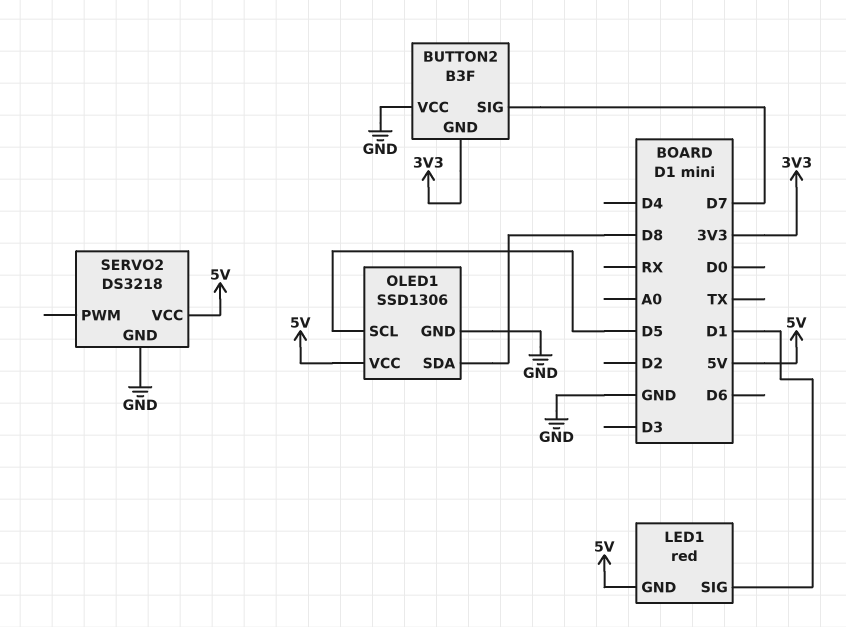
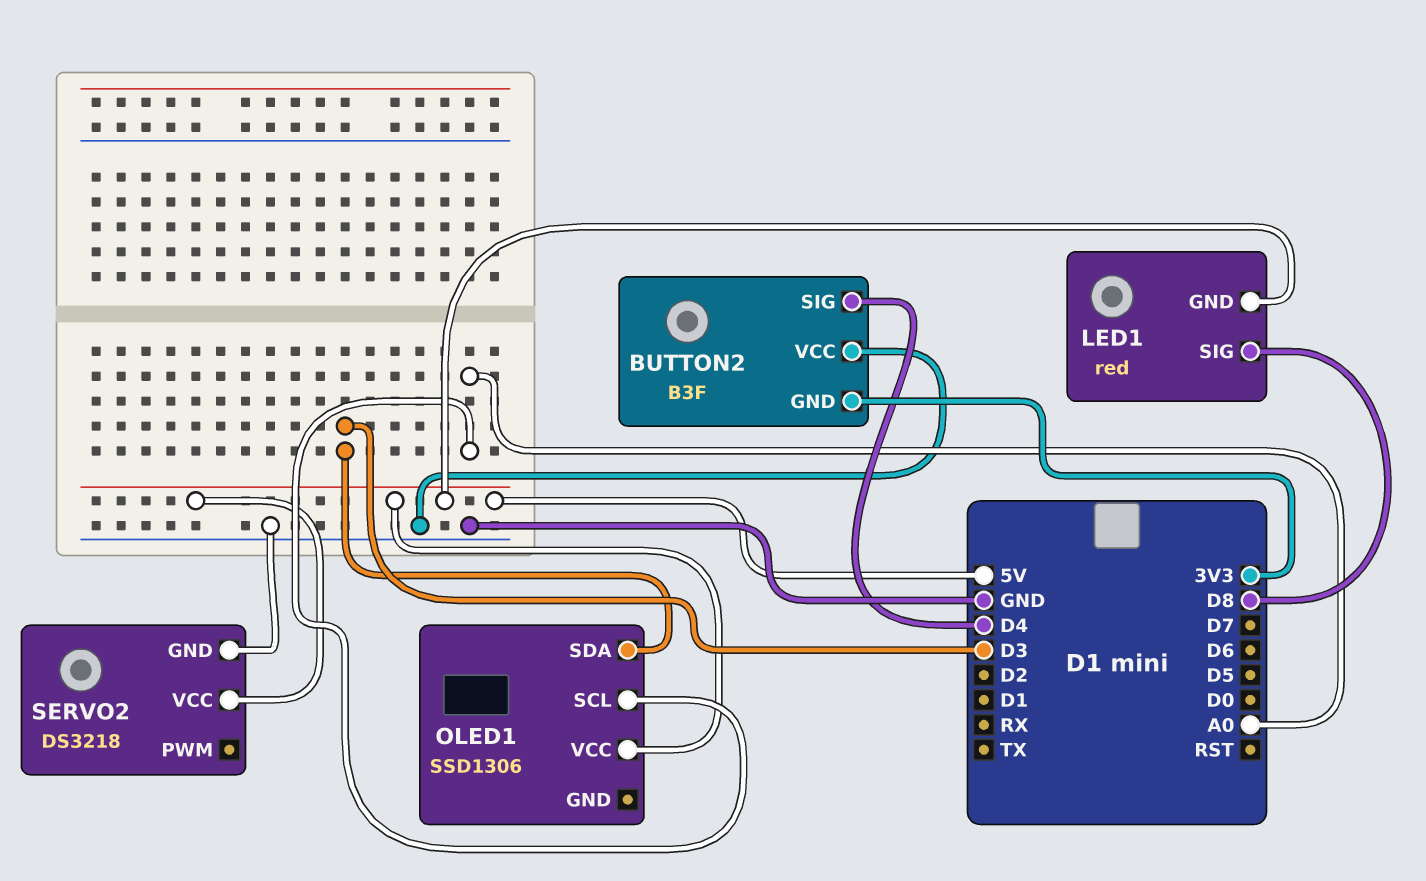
BUTTON2 pin SIG: D7 -> D4
LED1 pin SIG: D1 -> D8
OLED1 pin GND: GND -> none
OLED1 pin SCL: D5 -> A0
OLED1 pin SDA: D8 -> D3

